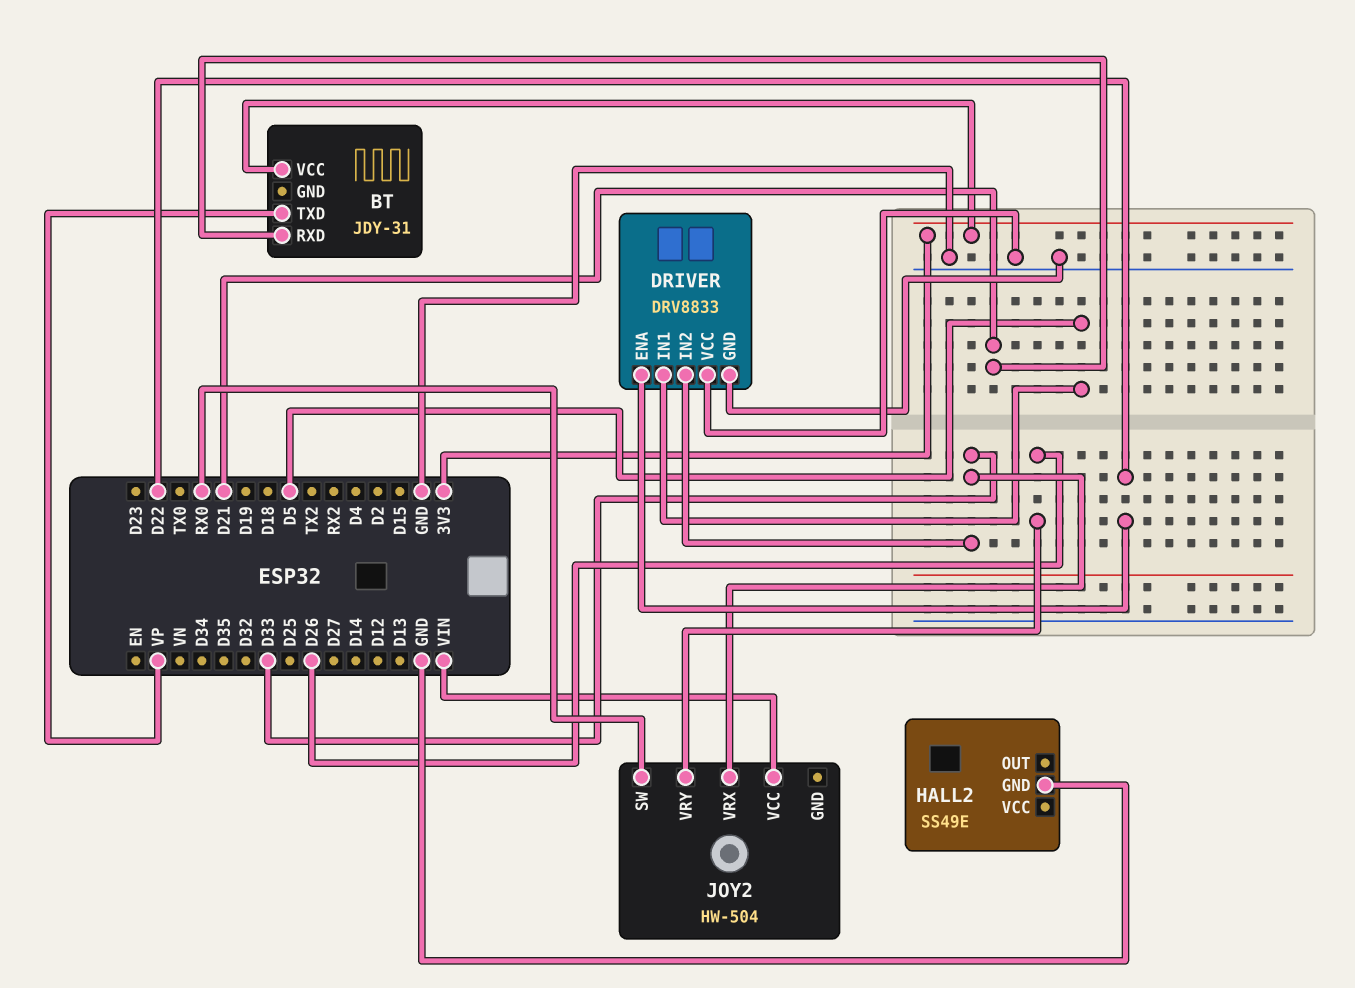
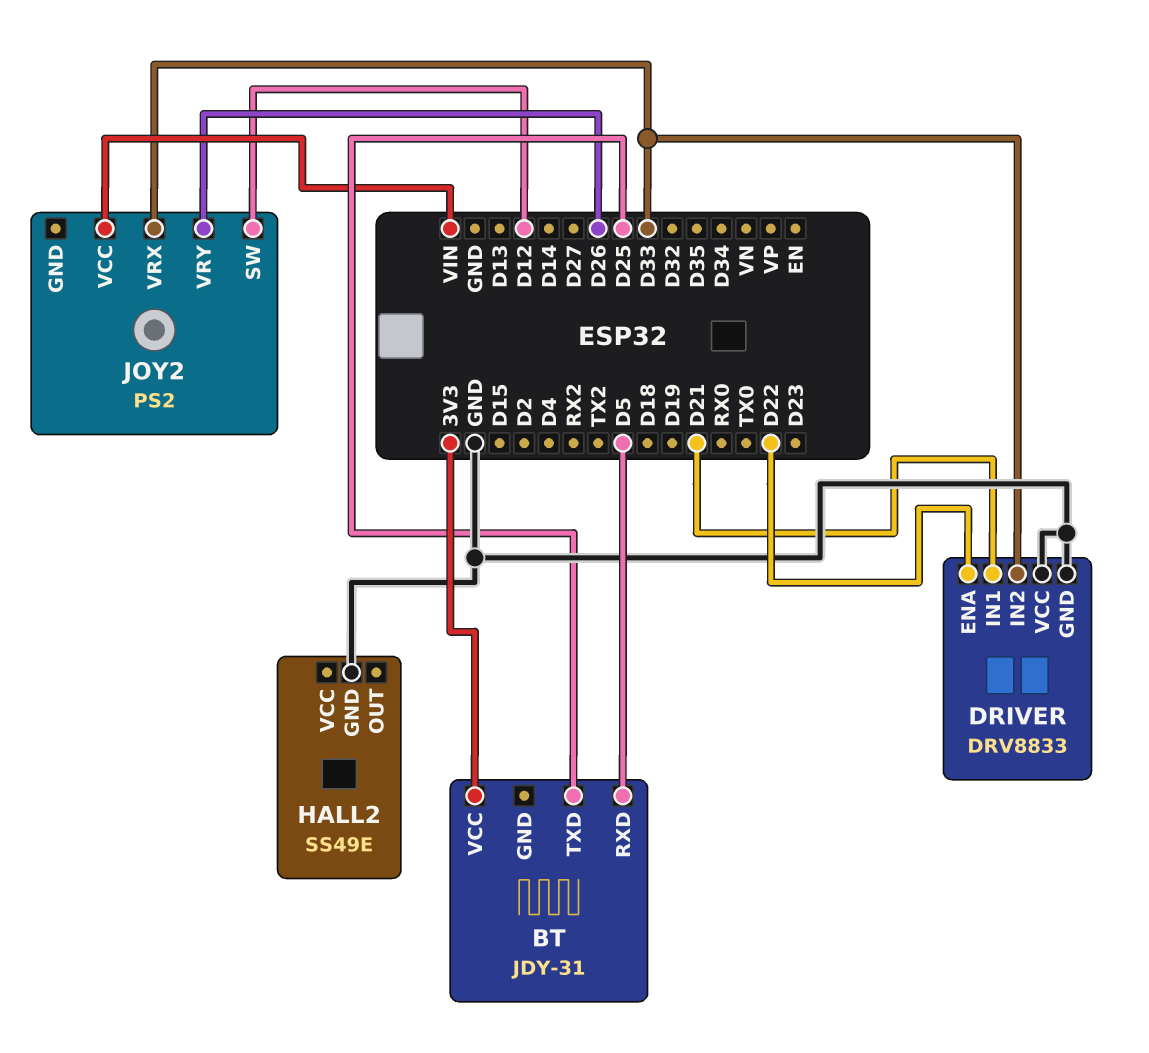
BT pin RXD: D21 -> D5
BT pin TXD: VP -> D25
DRIVER pin IN1: D5 -> D21
JOY2: HW-504 -> PS2
JOY2 pin SW: RX0 -> D12

